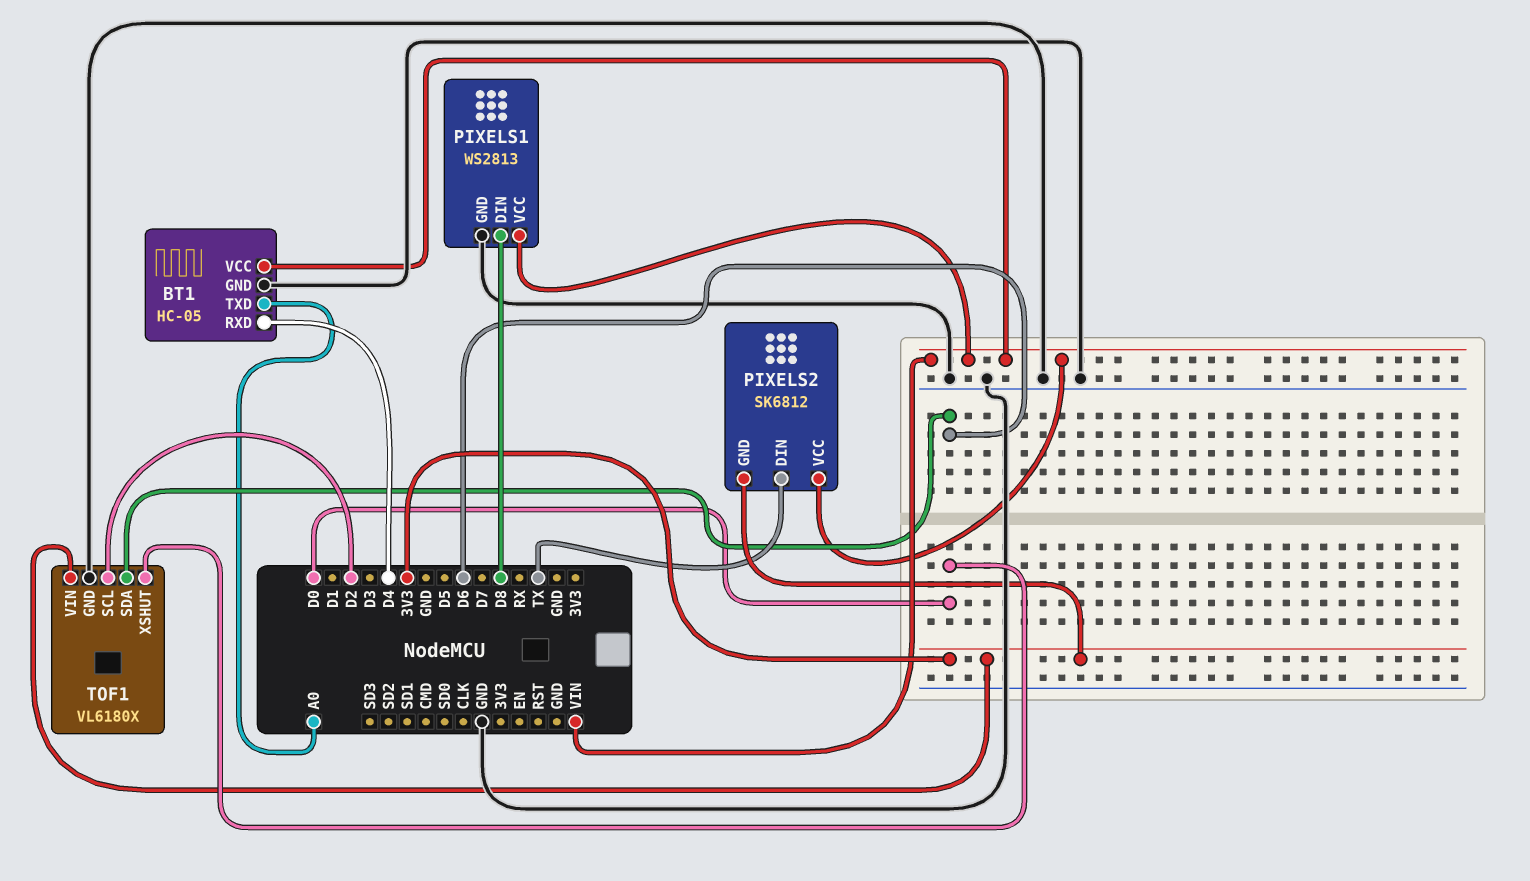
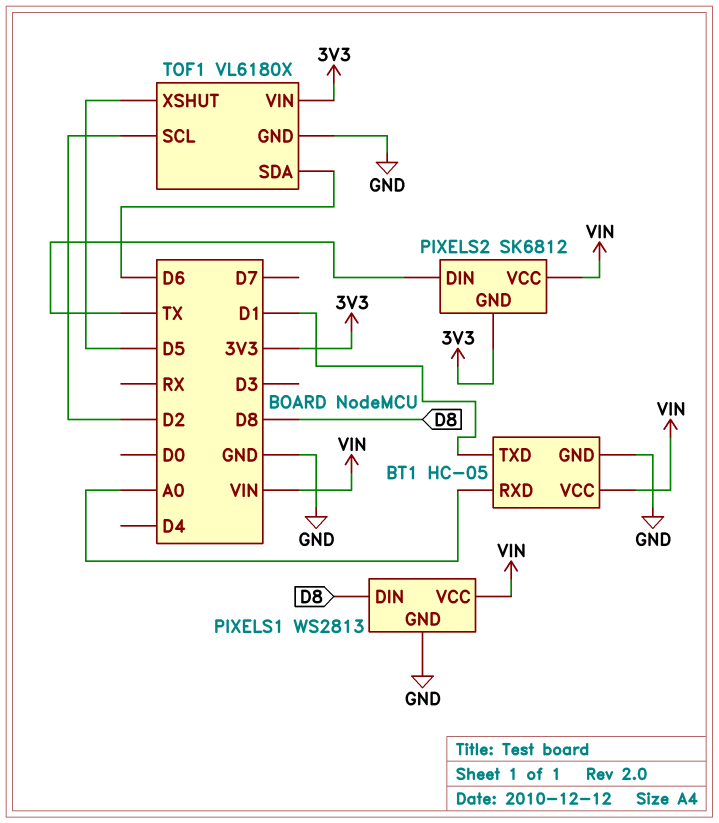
BT1 pin RXD: D4 -> A0
BT1 pin TXD: A0 -> D1
TOF1 pin XSHUT: D0 -> D5

